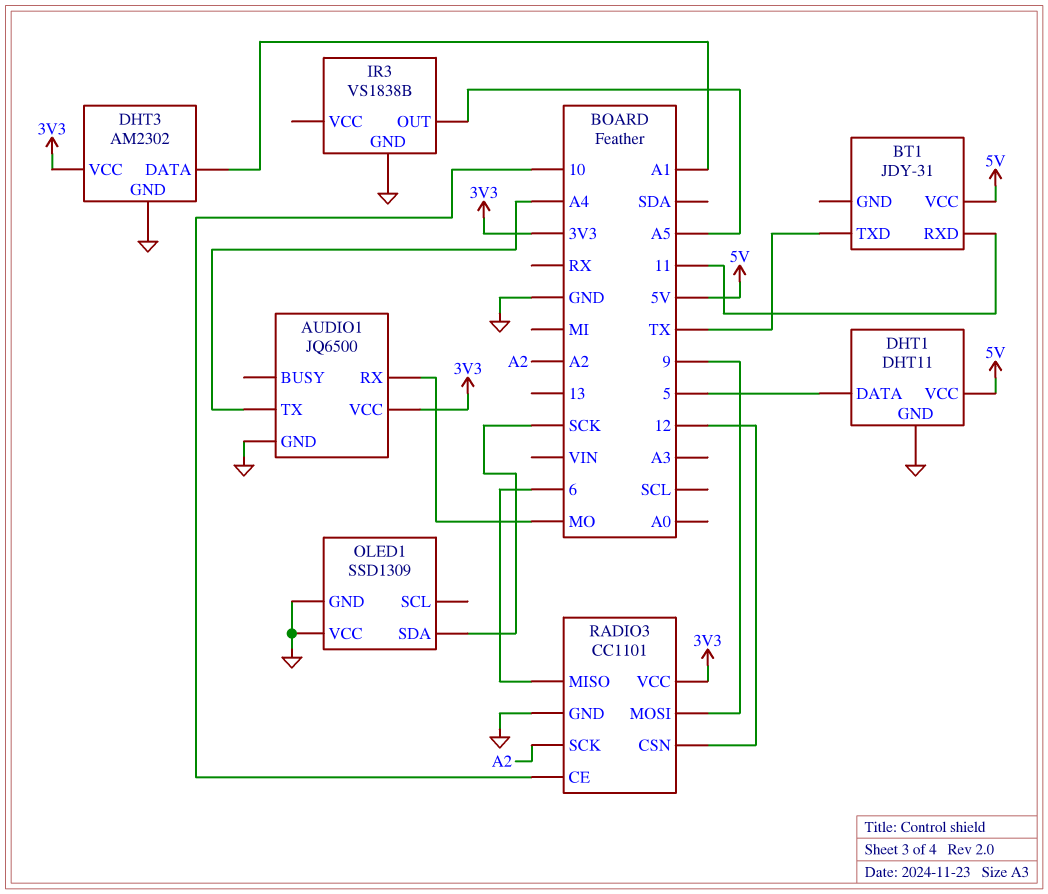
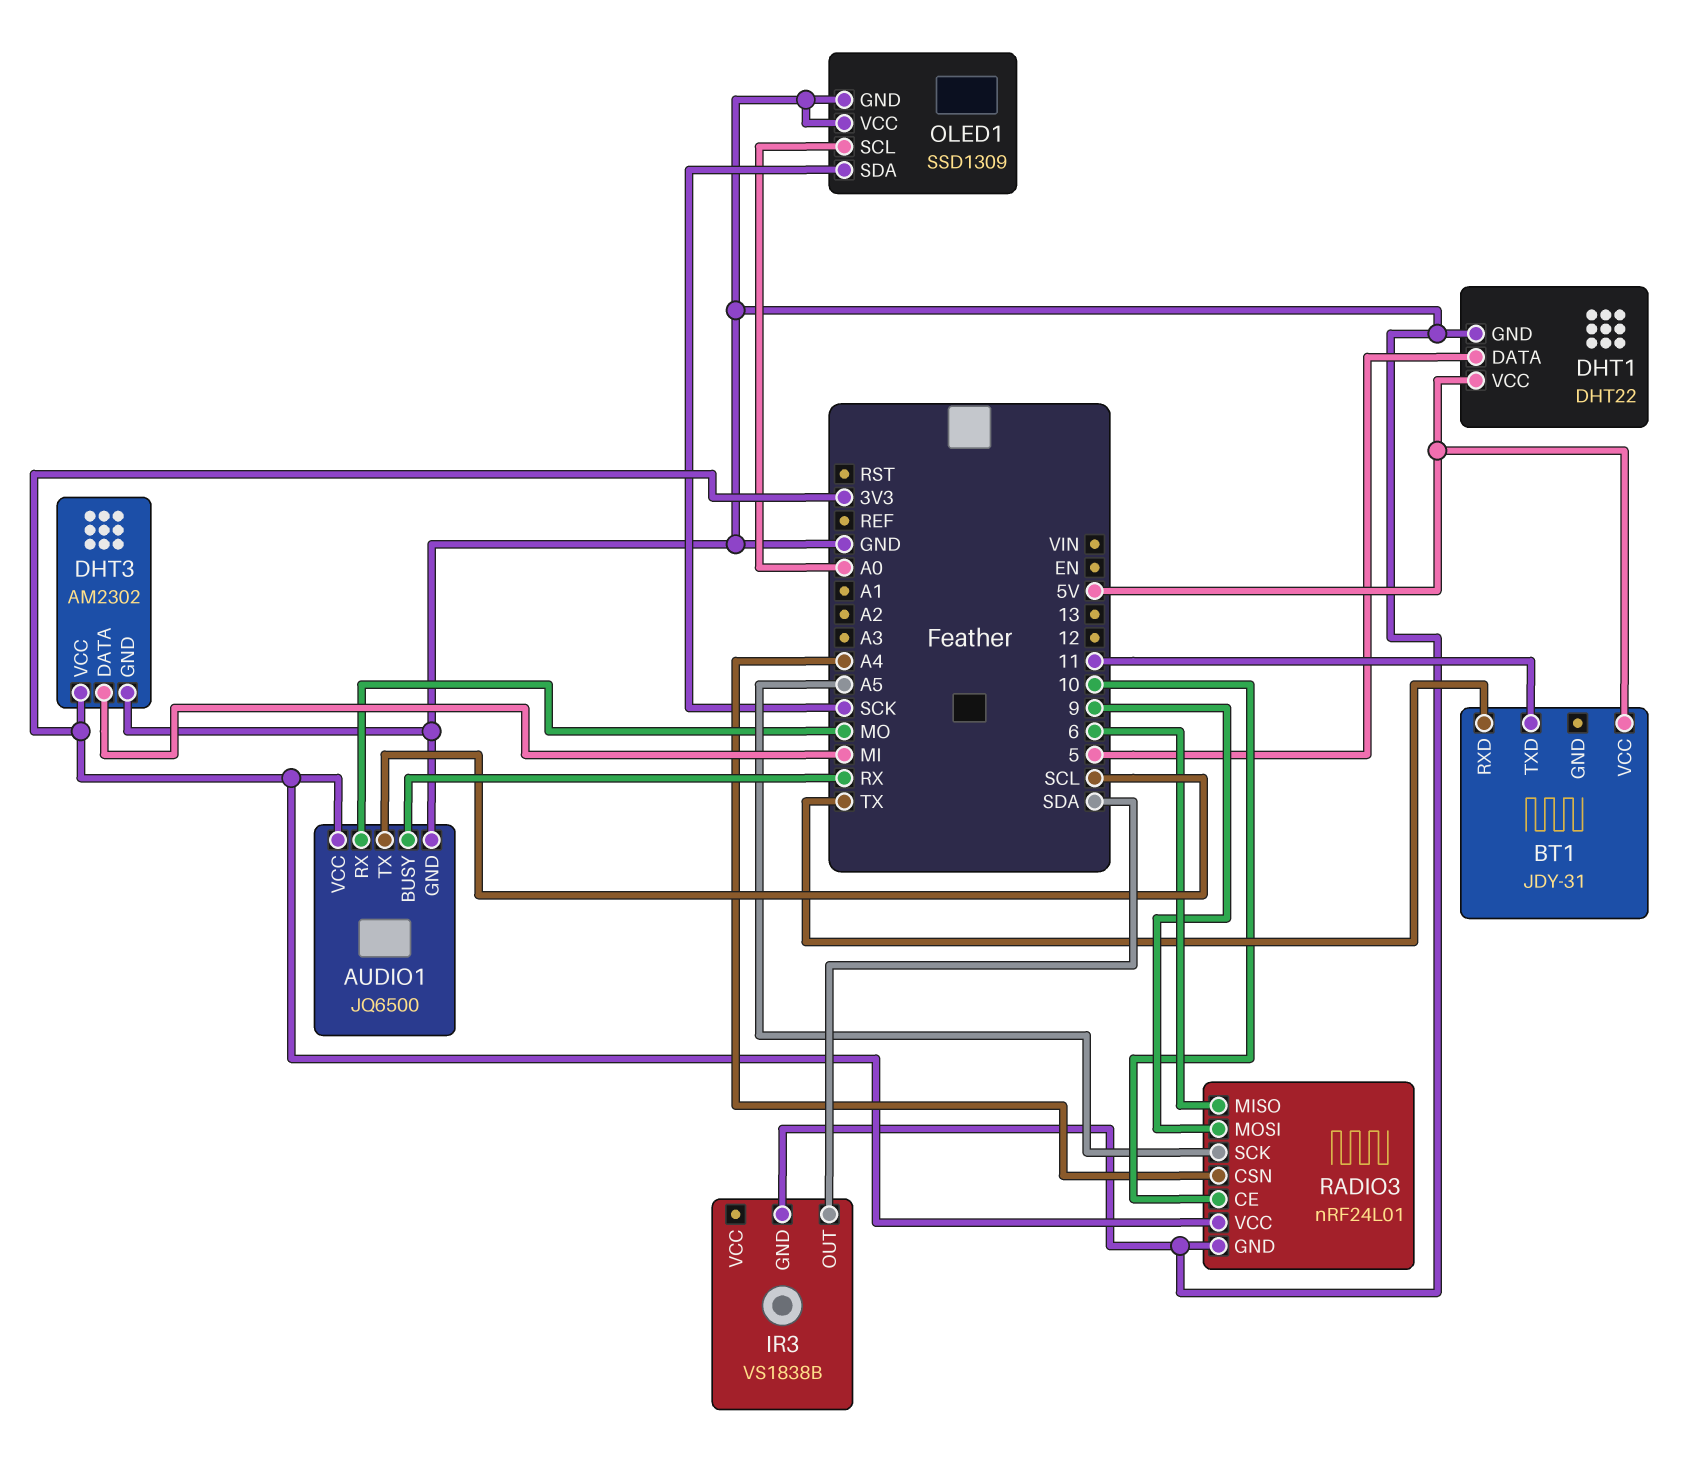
AUDIO1 pin BUSY: none -> RX
AUDIO1 pin TX: A4 -> SCL
BT1 pin RXD: 11 -> TX
BT1 pin TXD: TX -> 11
DHT1: DHT11 -> DHT22
DHT3 pin DATA: A1 -> MI
IR3 pin OUT: A5 -> SDA
OLED1 pin SCL: none -> A0
RADIO3: CC1101 -> nRF24L01
RADIO3 pin CSN: 12 -> A4
RADIO3 pin SCK: A2 -> A5

